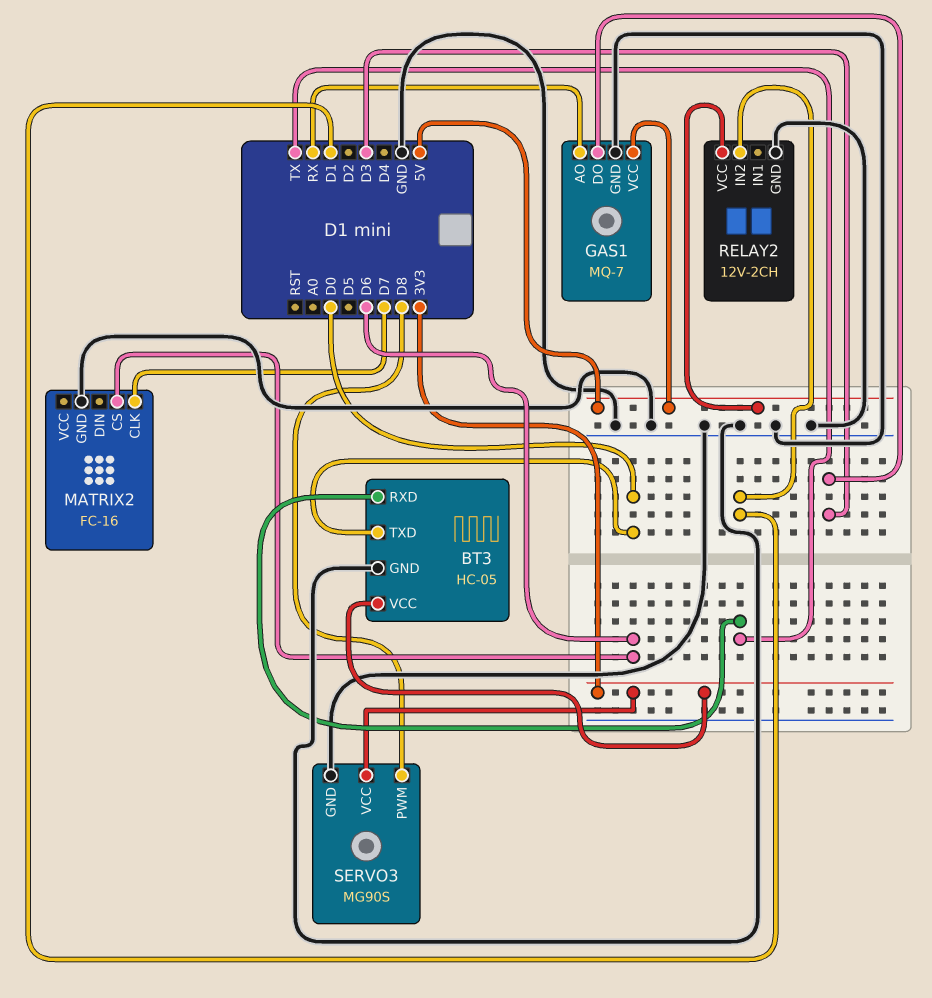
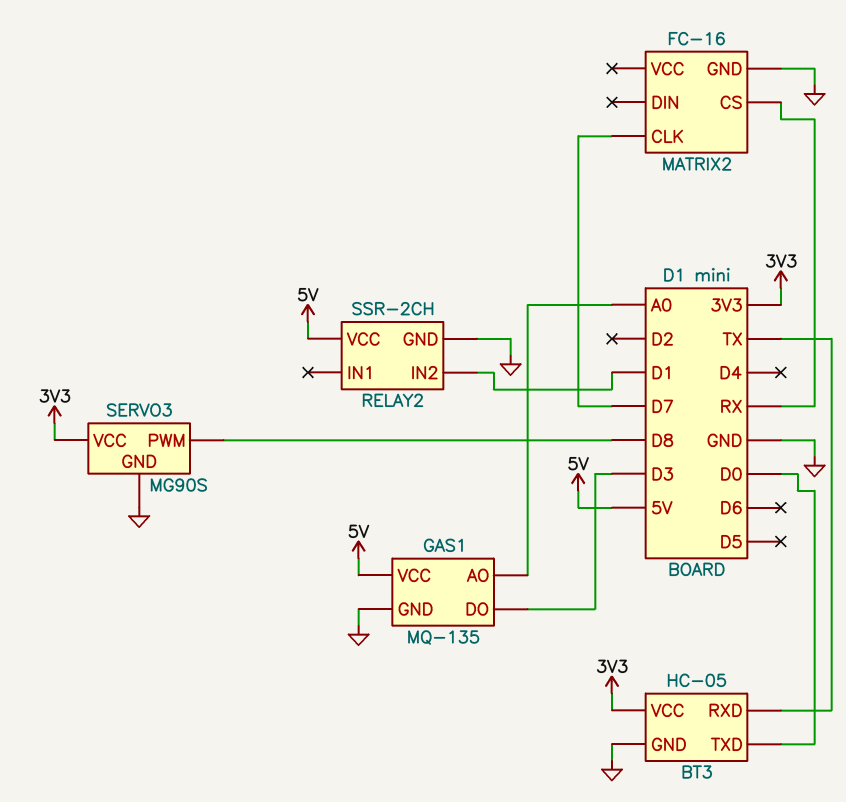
GAS1: MQ-7 -> MQ-135
GAS1 pin AO: RX -> A0
MATRIX2 pin CS: D6 -> RX
RELAY2: 12V-2CH -> SSR-2CH

